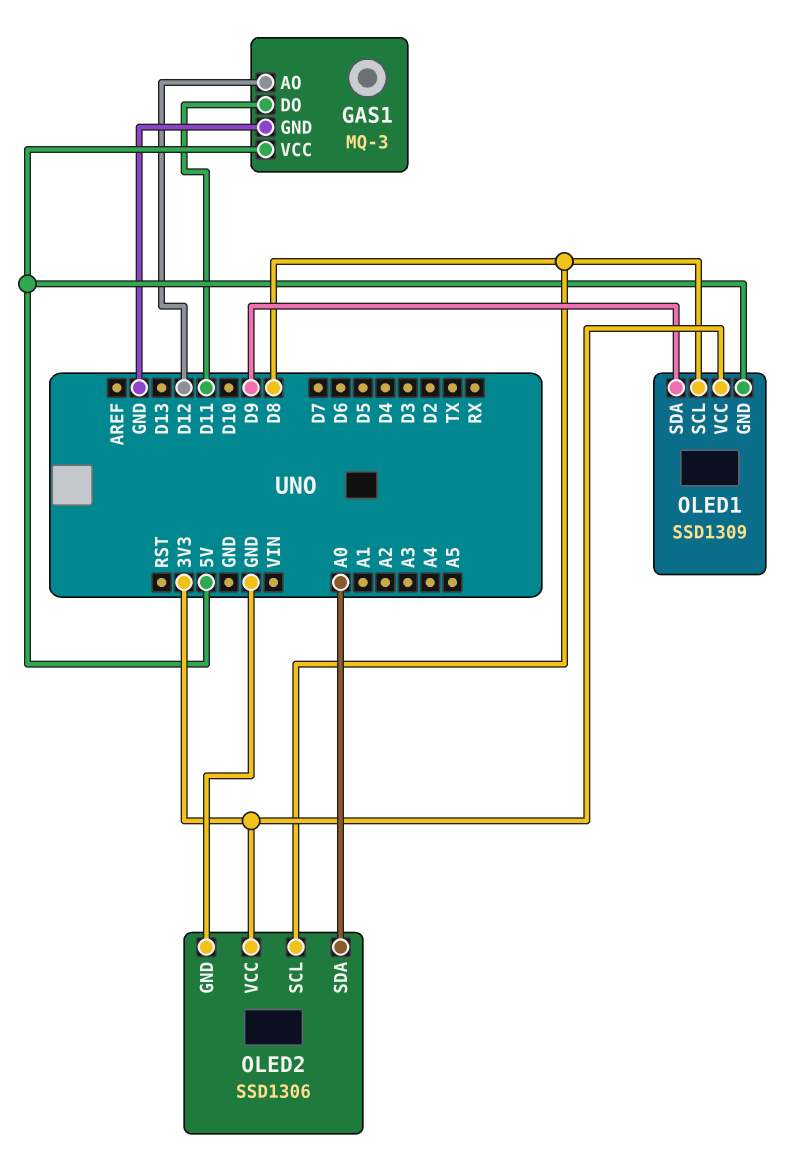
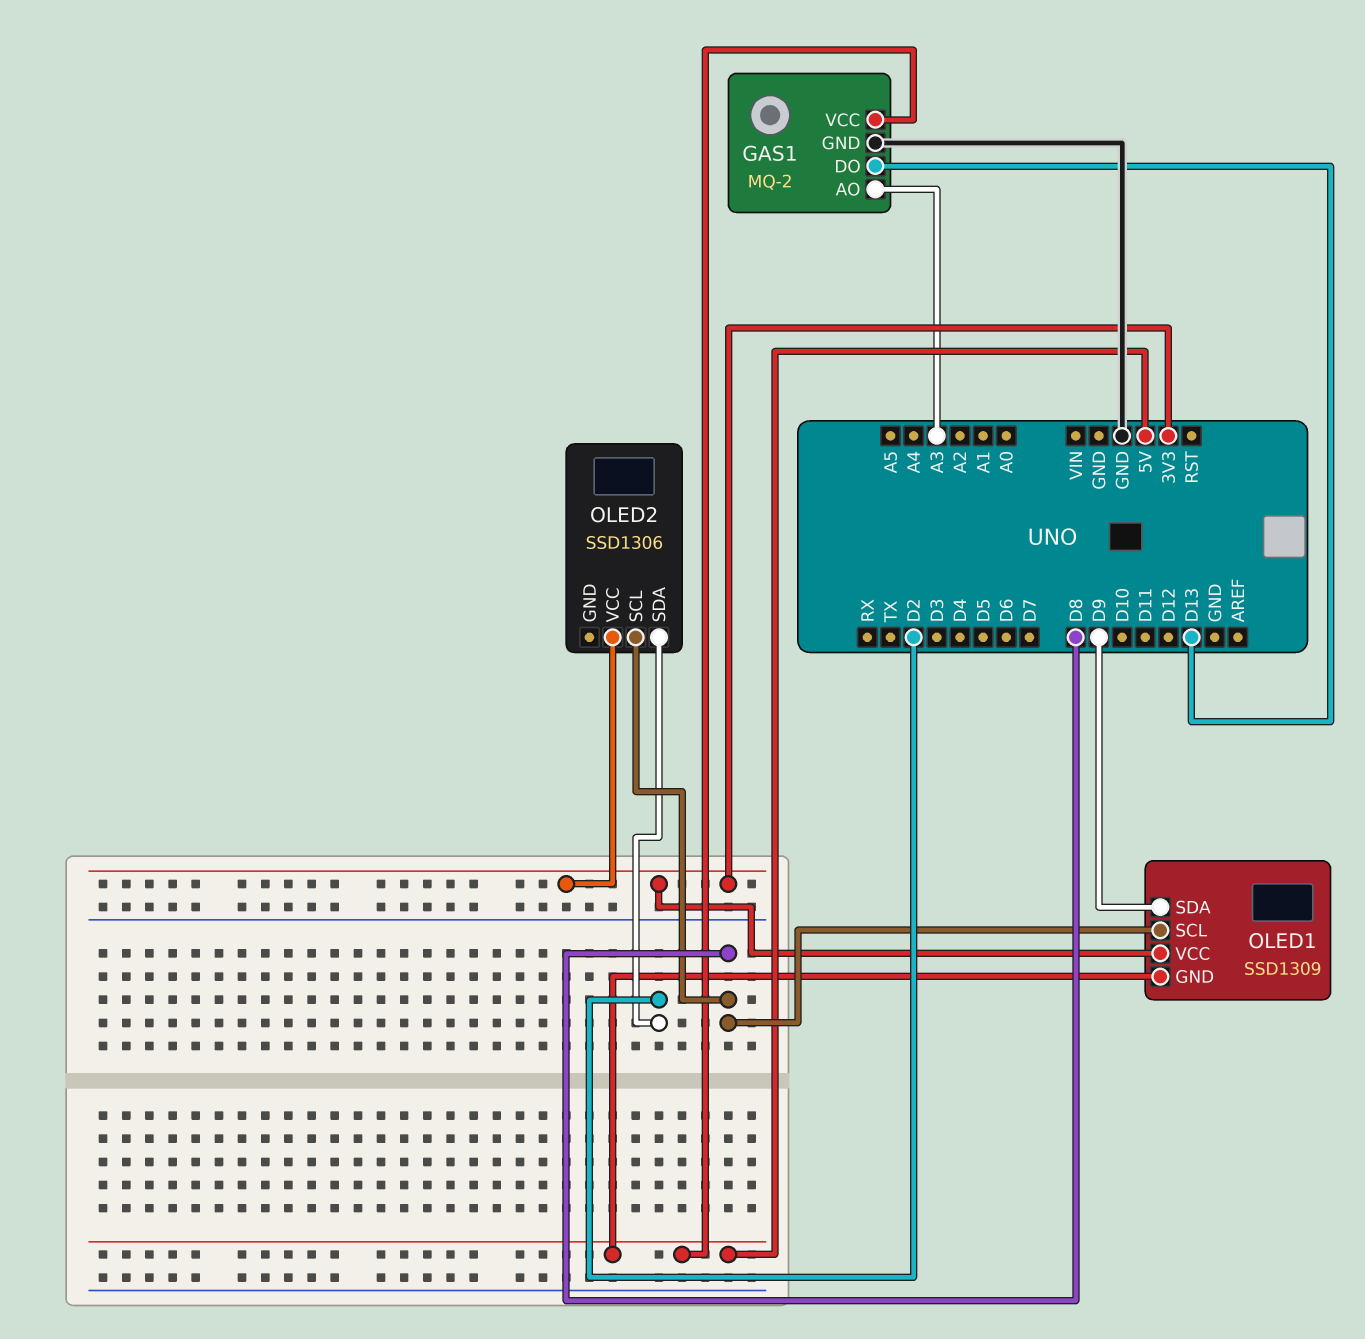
GAS1: MQ-3 -> MQ-2
GAS1 pin AO: D12 -> A3
GAS1 pin DO: D11 -> D13
OLED2 pin GND: GND -> none
OLED2 pin SDA: A0 -> D2

